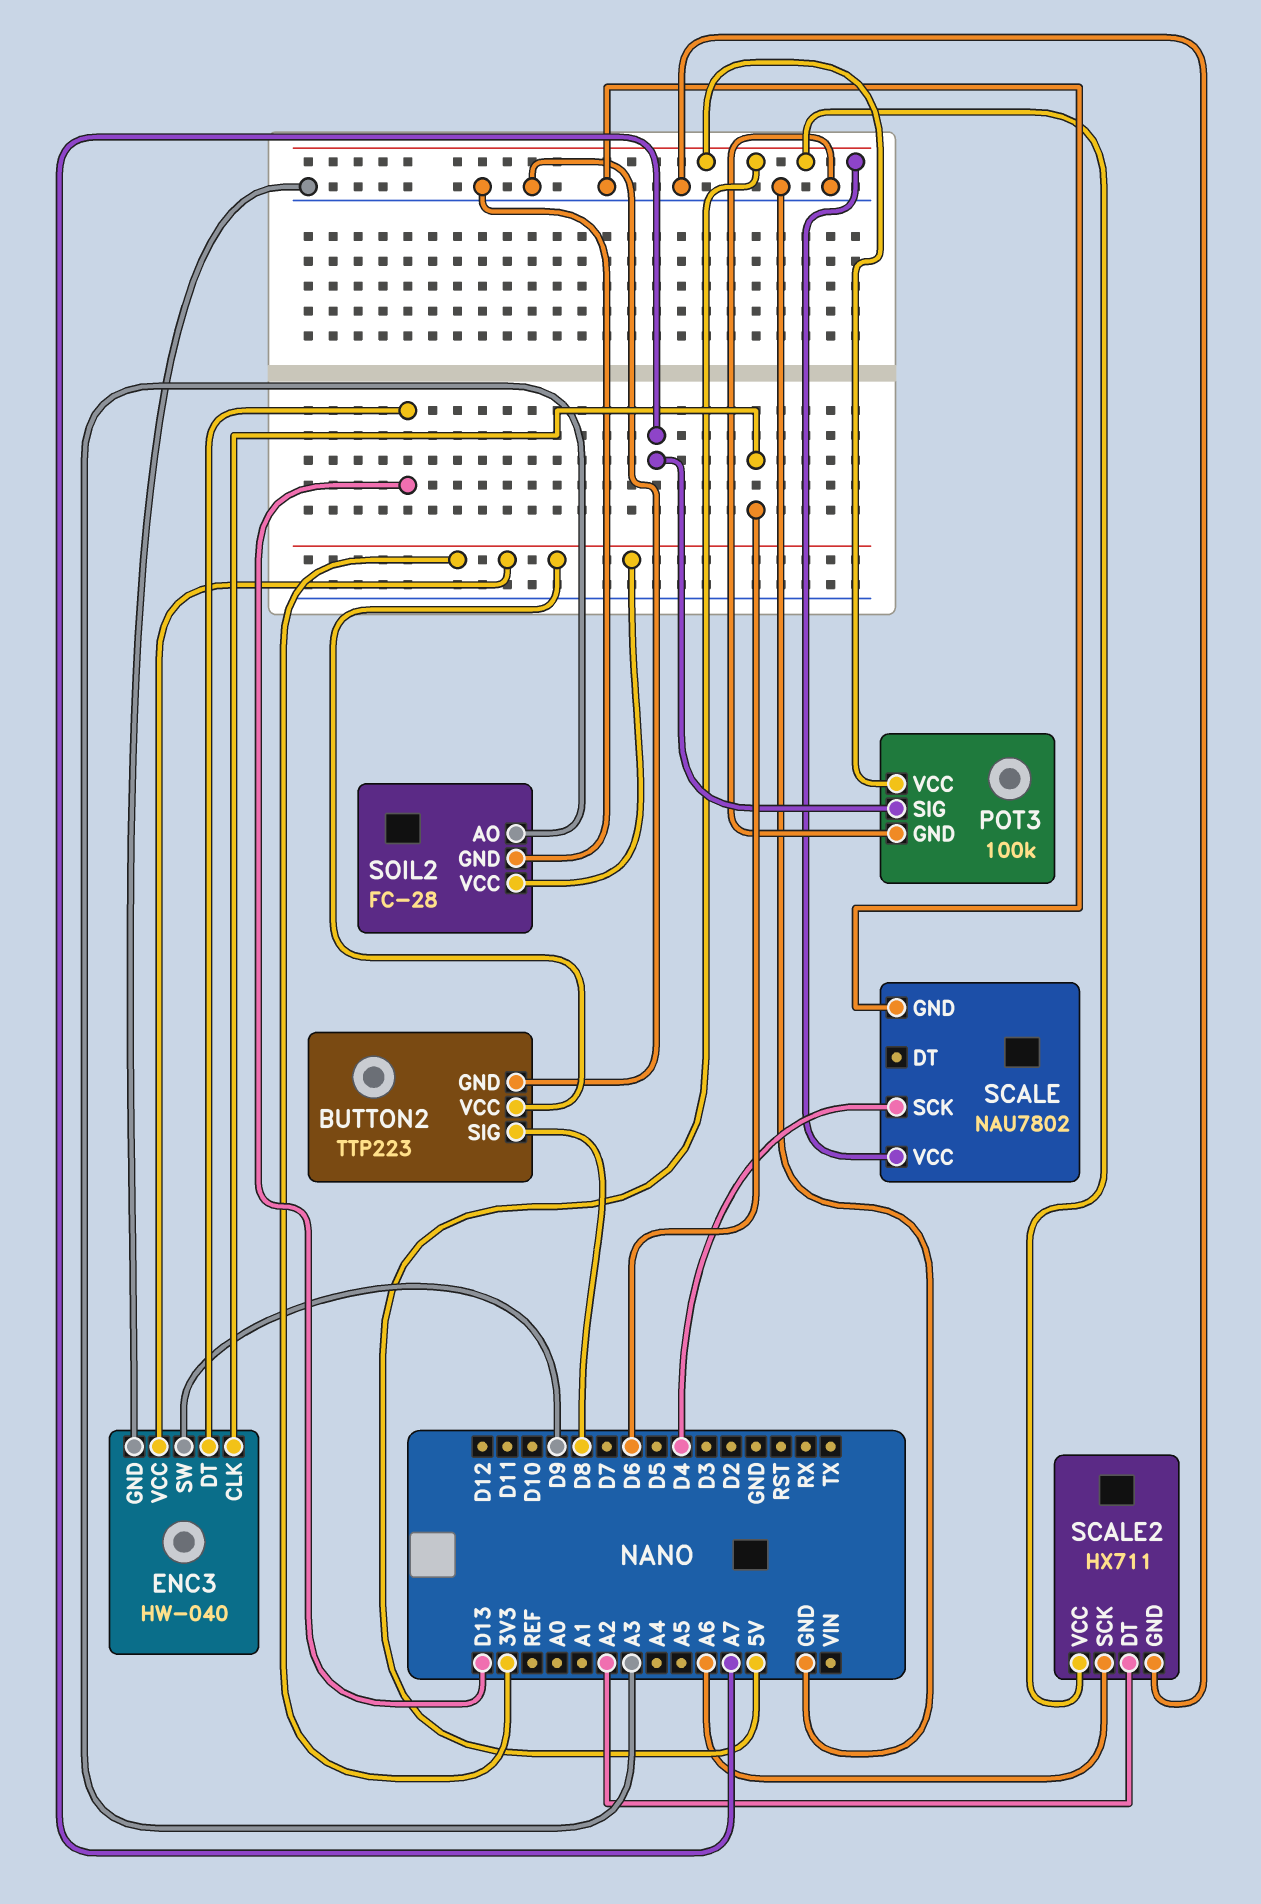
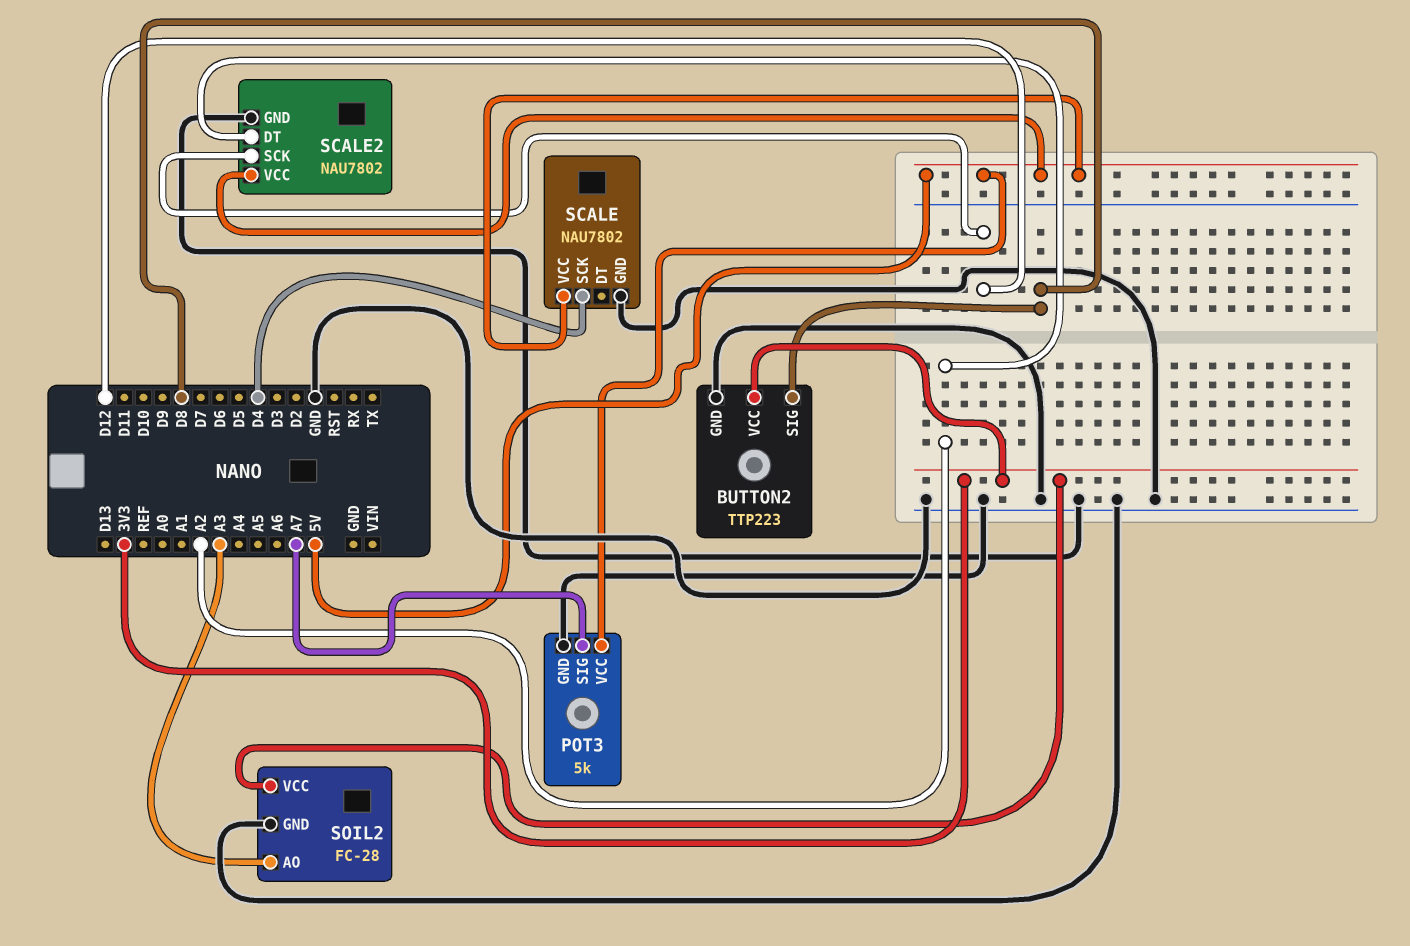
ENC3: HW-040 -> none
ENC3 pin CLK: D6 -> none
ENC3 pin DT: D13 -> none
ENC3 pin GND: GND -> none
ENC3 pin SW: D9 -> none
ENC3 pin VCC: 3V3 -> none
POT3: 100k -> 5k
SCALE2: HX711 -> NAU7802
SCALE2 pin SCK: A6 -> D12

